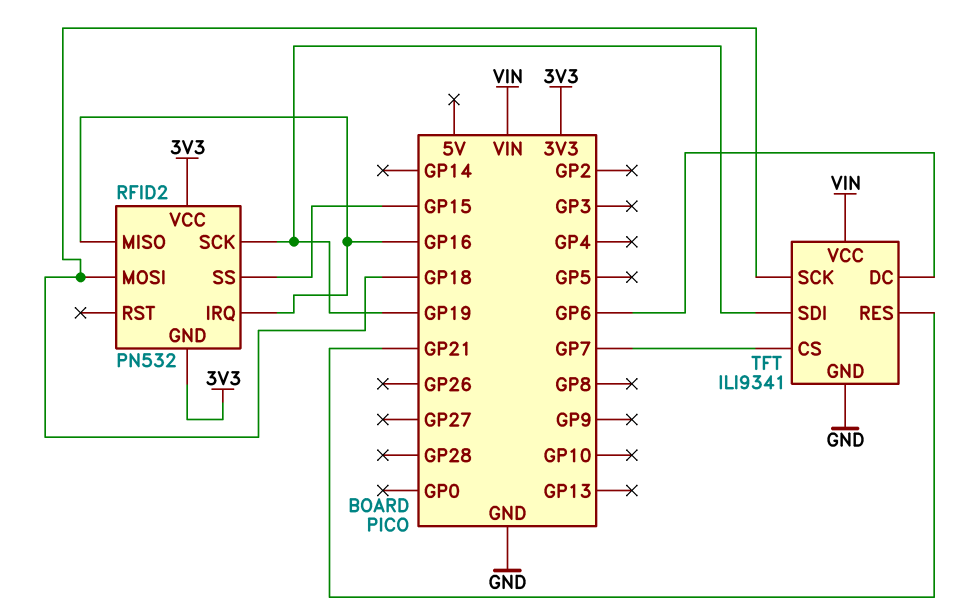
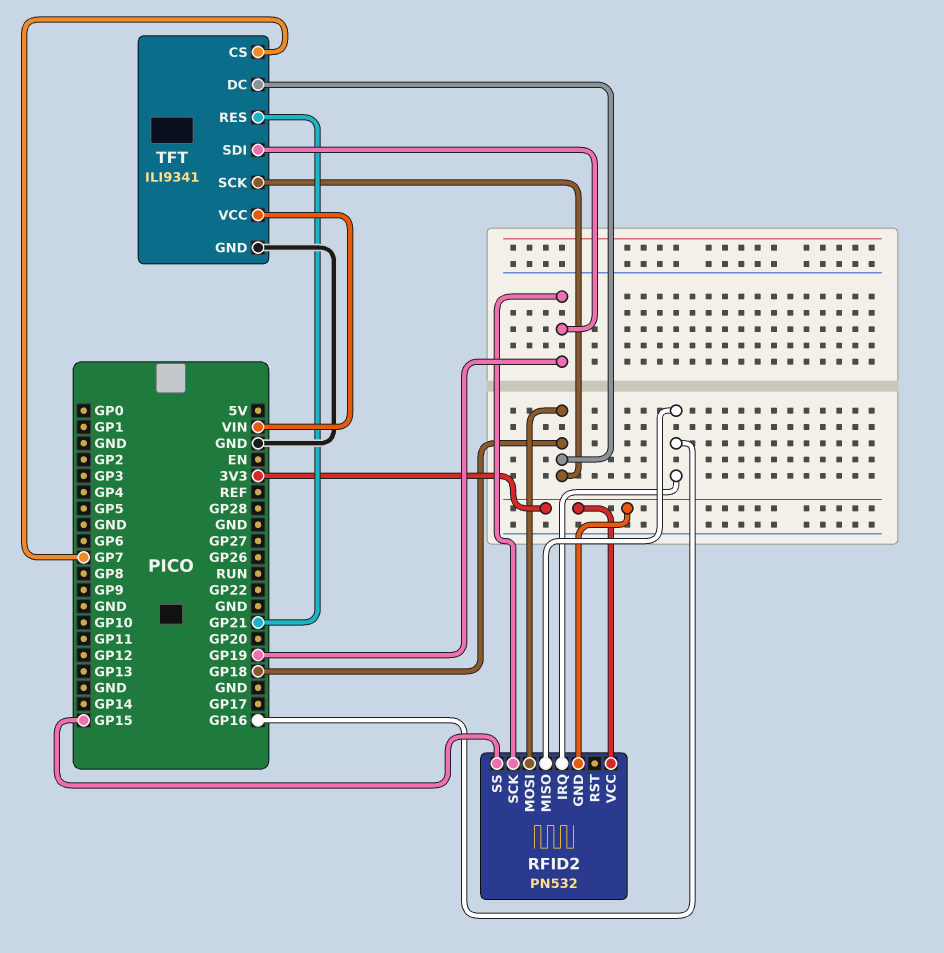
TFT pin DC: GP6 -> GP18

